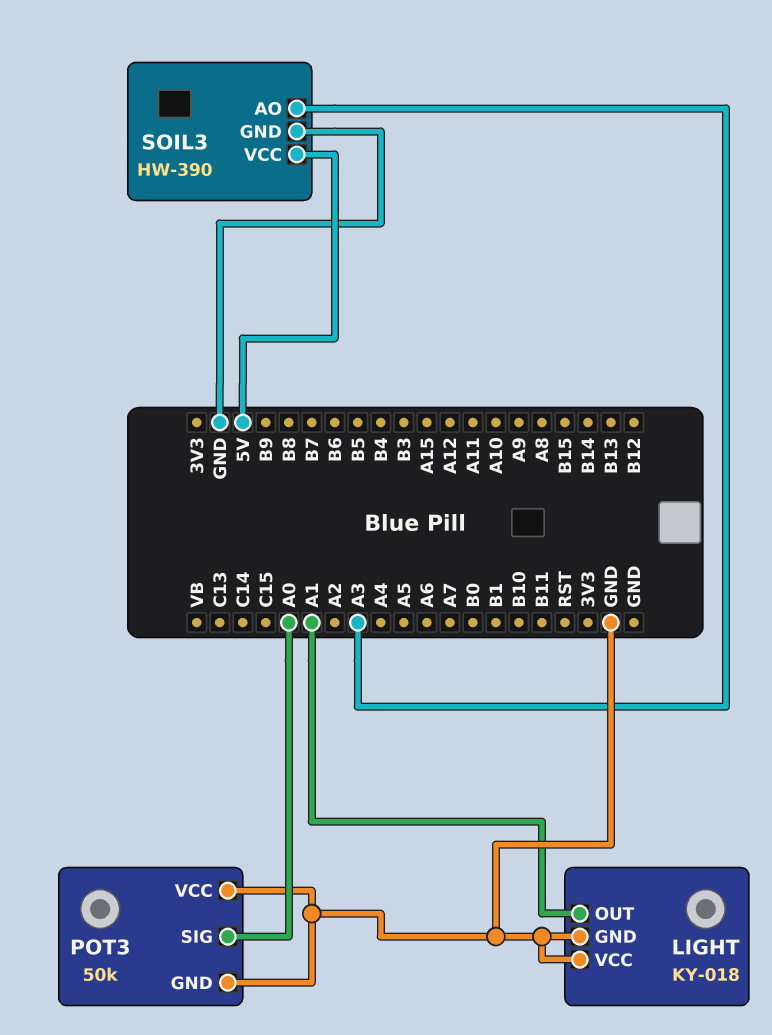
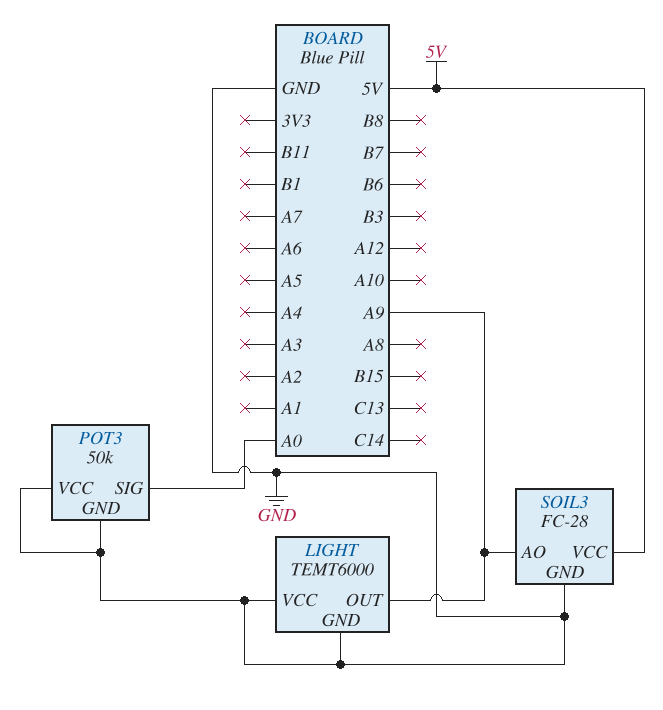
LIGHT: KY-018 -> TEMT6000
LIGHT pin OUT: A1 -> A9
SOIL3: HW-390 -> FC-28
SOIL3 pin AO: A3 -> A9

